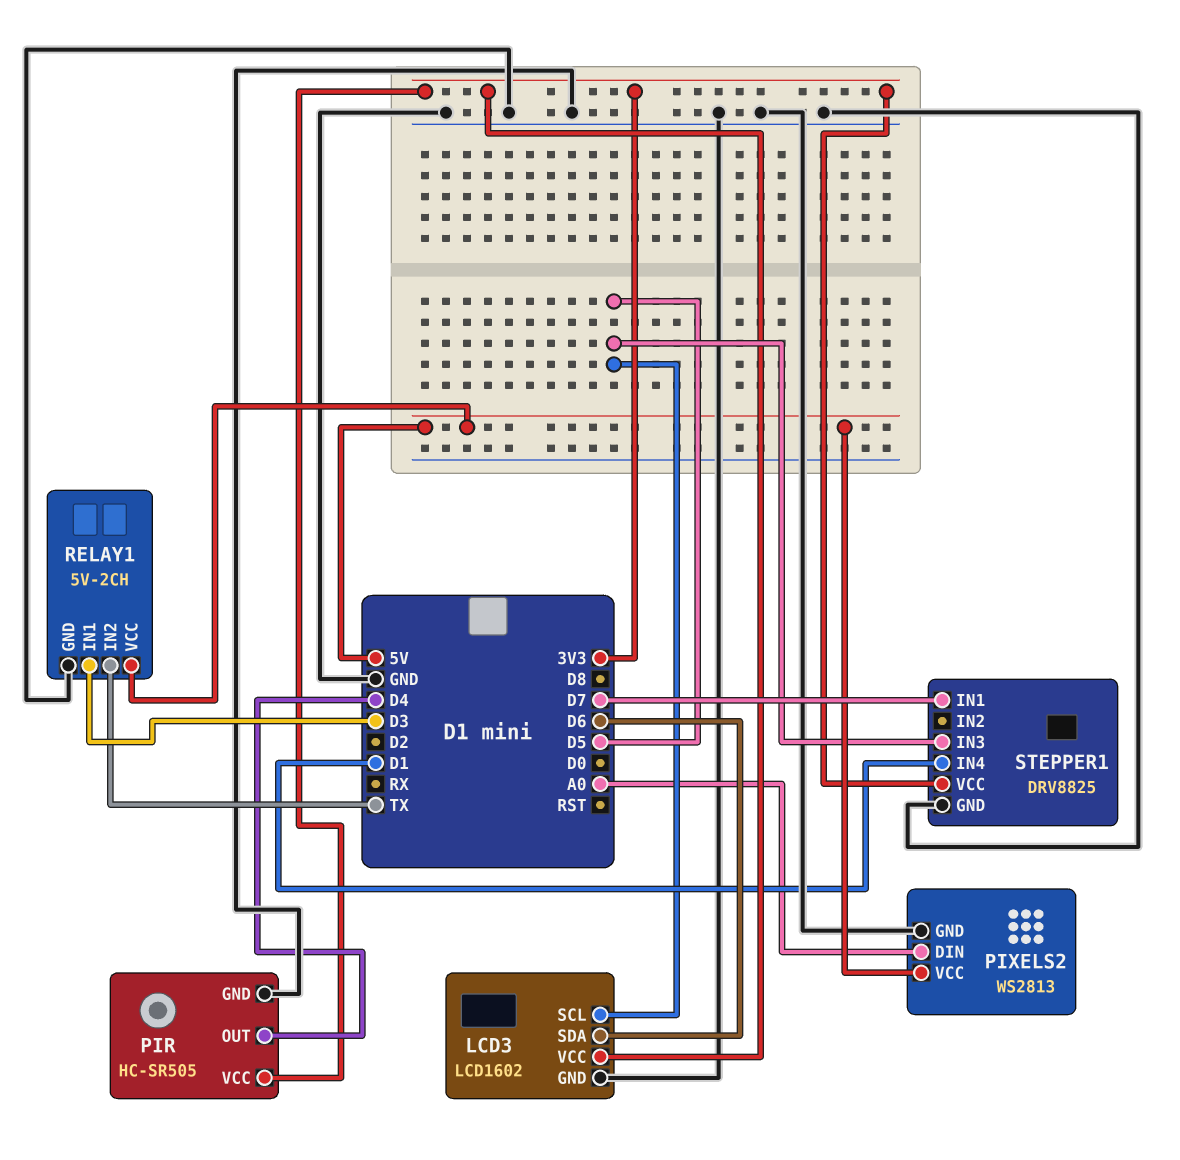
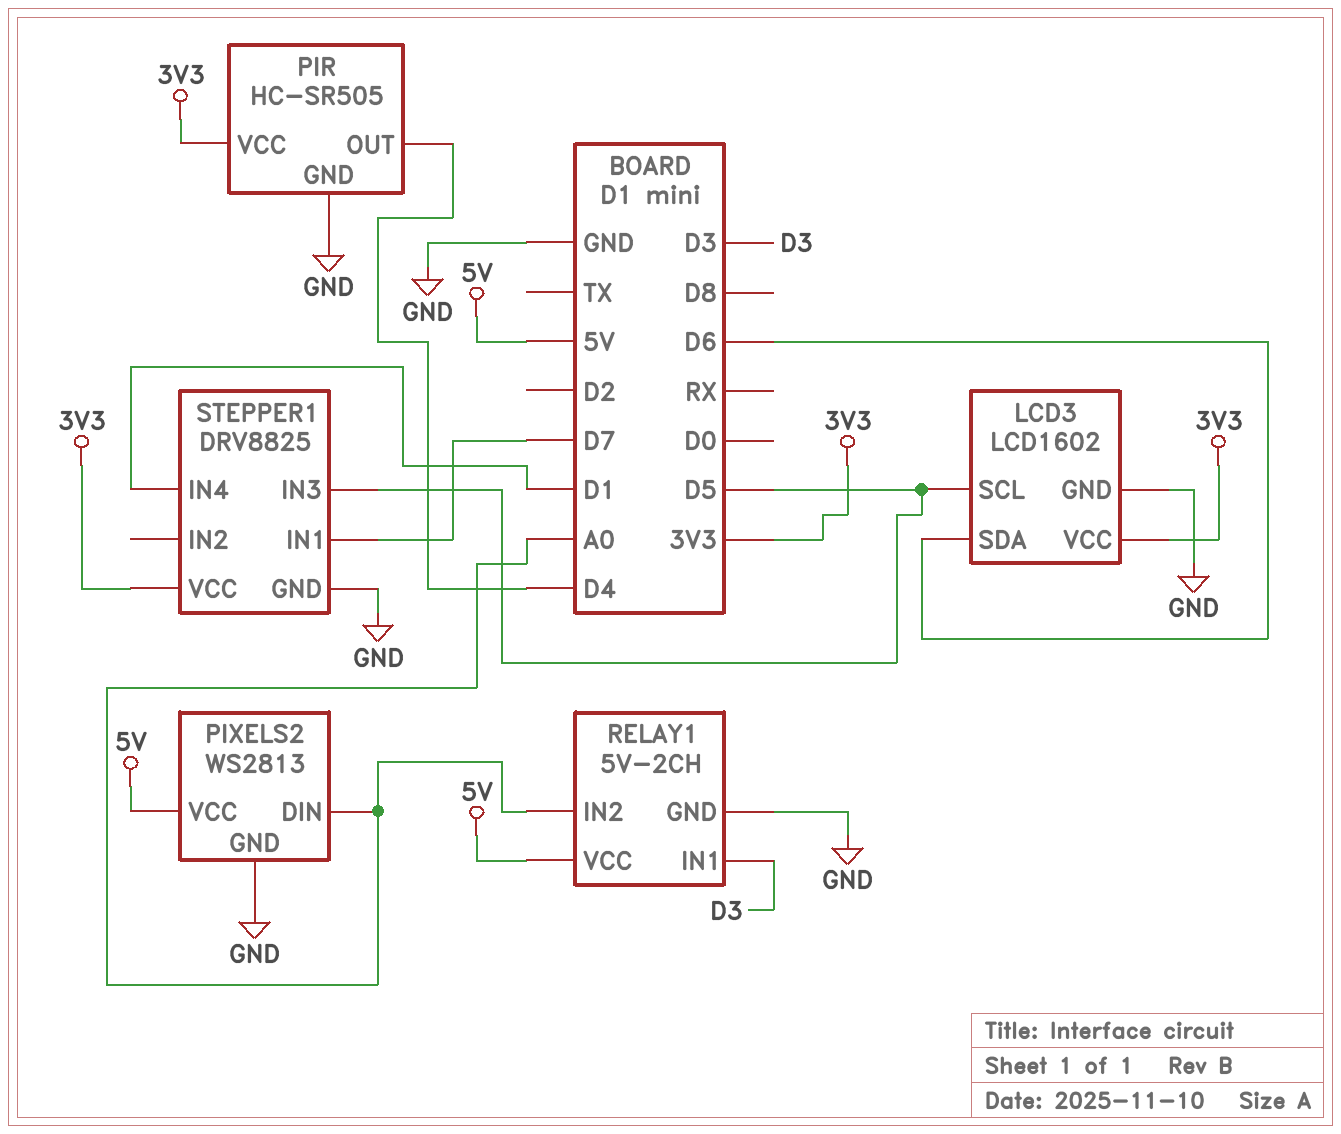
RELAY1 pin IN2: TX -> A0

